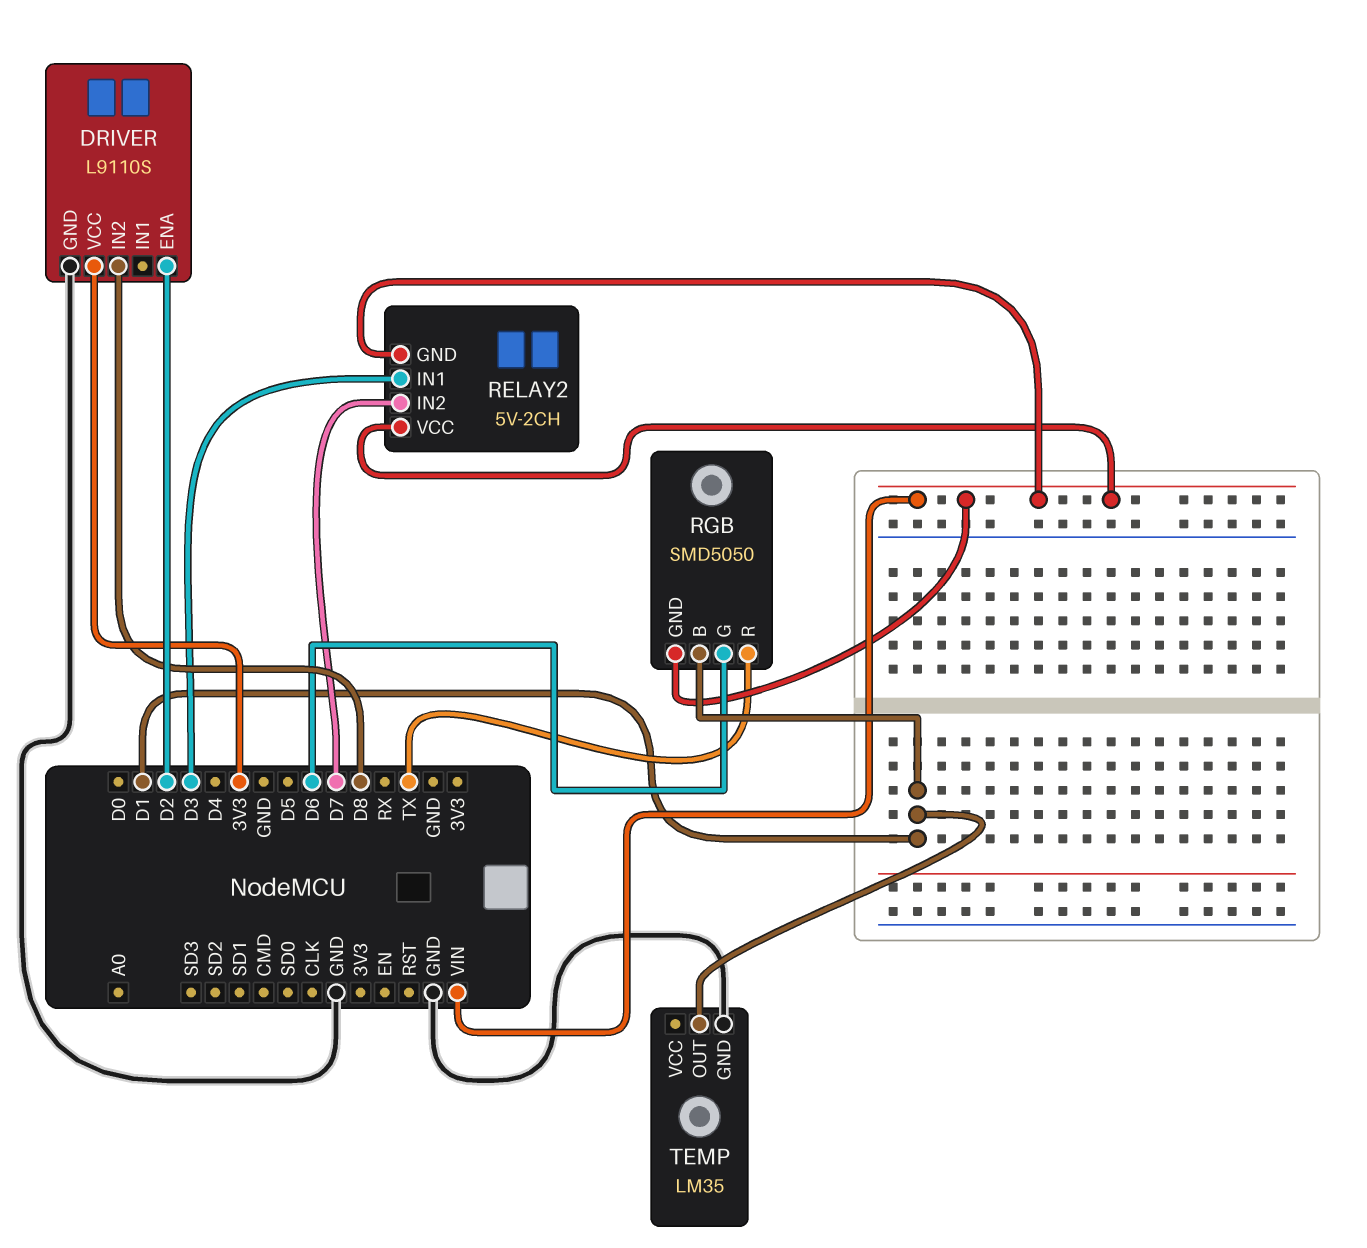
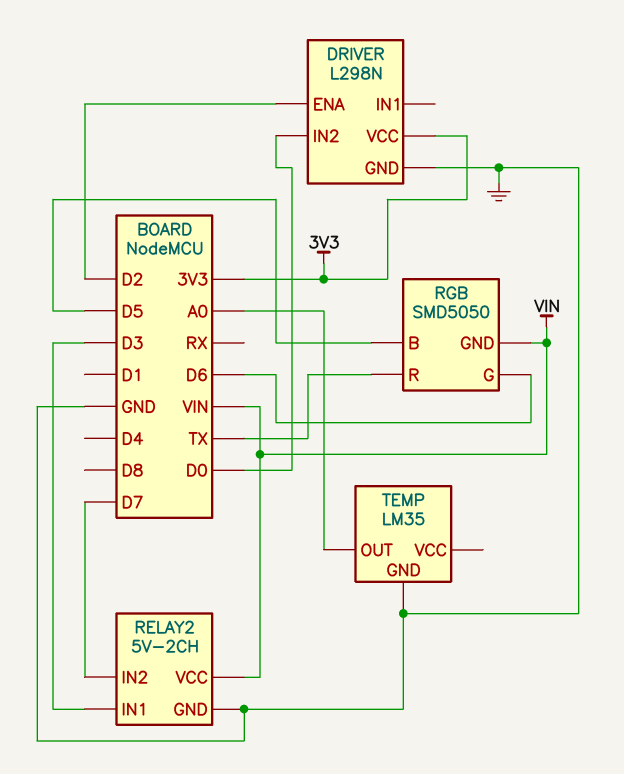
DRIVER: L9110S -> L298N
DRIVER pin IN2: D8 -> D0
RELAY2 pin GND: VIN -> GND
RGB pin B: D1 -> D5
TEMP pin OUT: D1 -> A0

